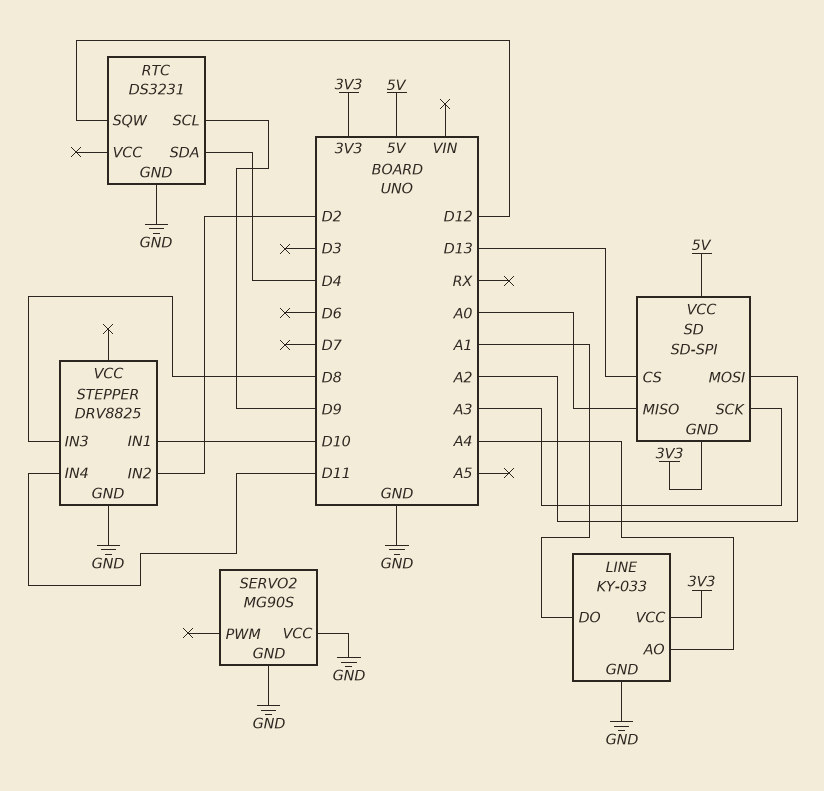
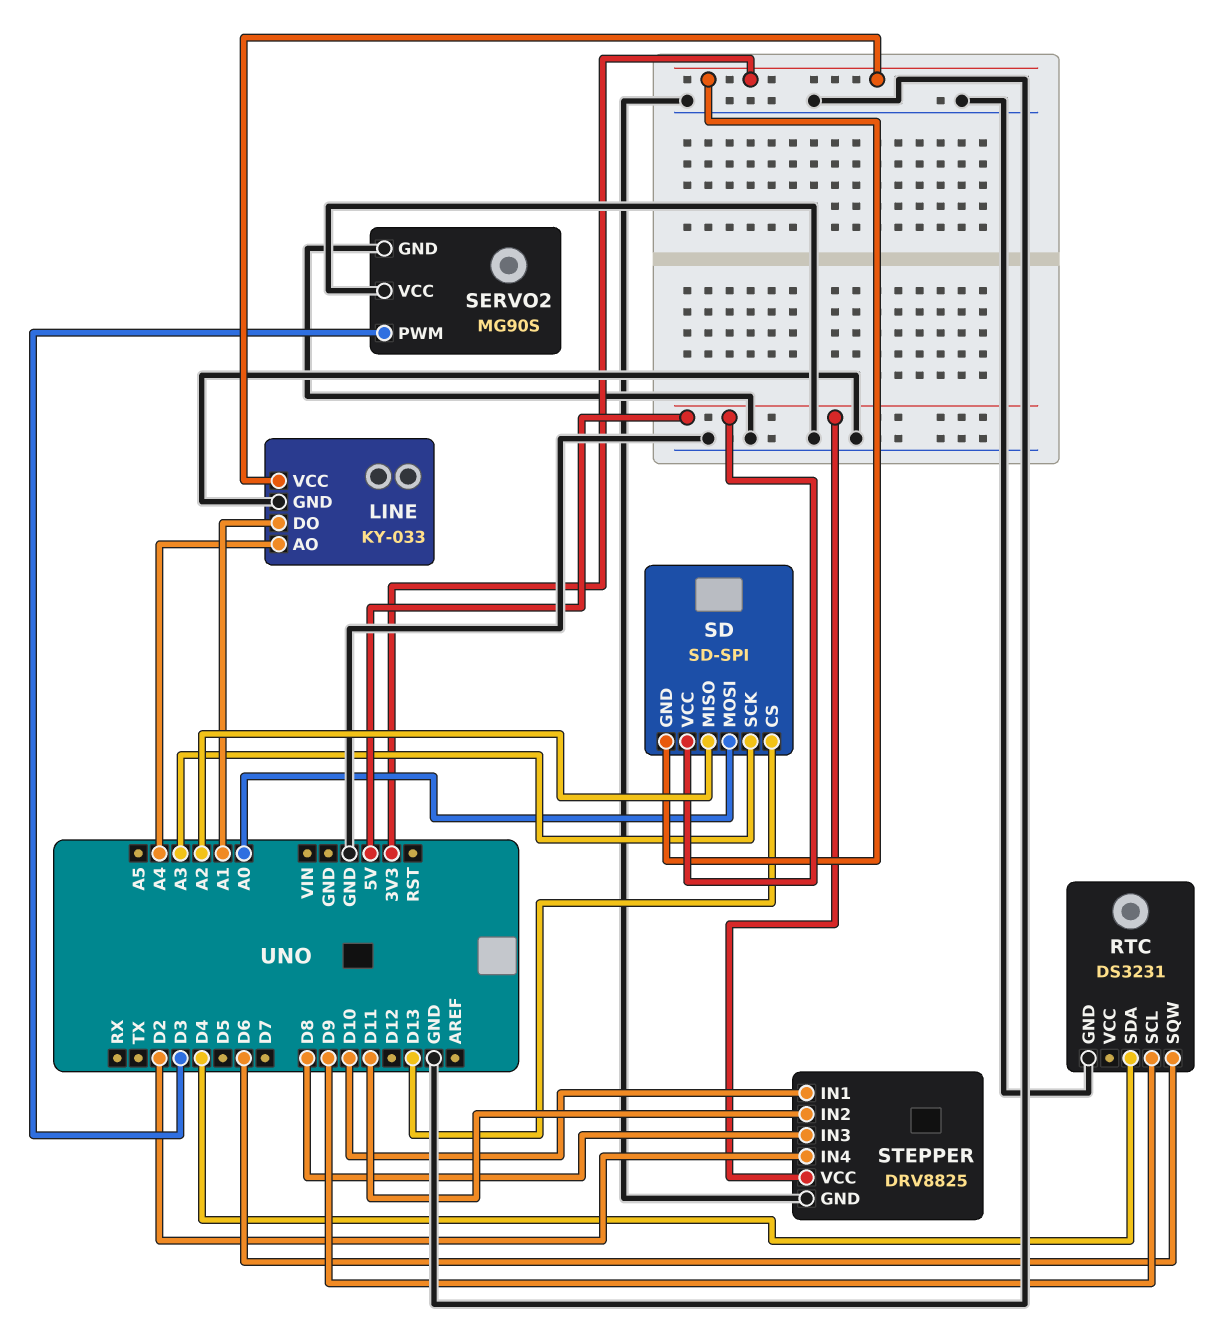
RTC pin SQW: D12 -> D6
SD pin MISO: A0 -> A2
SD pin MOSI: A2 -> A0
SERVO2 pin PWM: none -> D3
STEPPER pin IN2: D2 -> D11
STEPPER pin IN4: D11 -> D2
STEPPER pin VCC: none -> 5V

